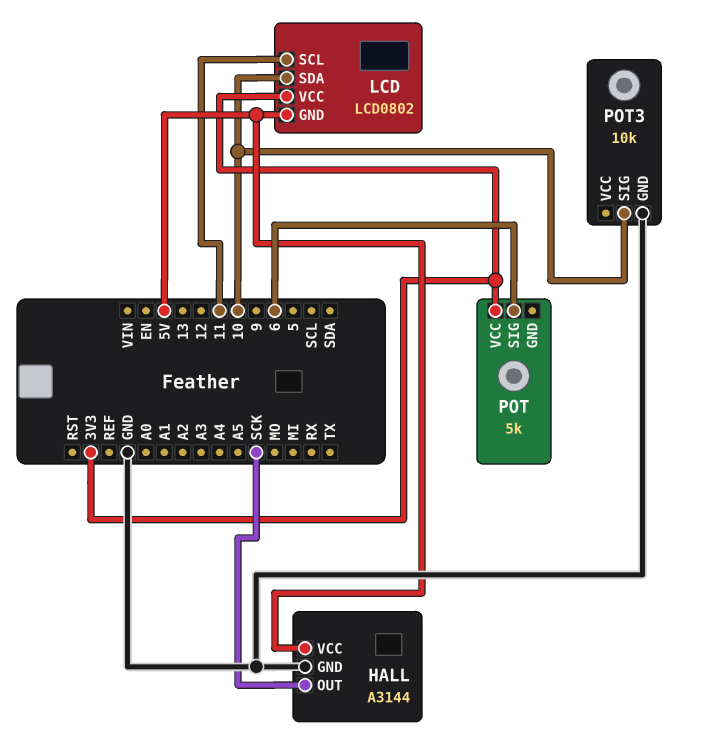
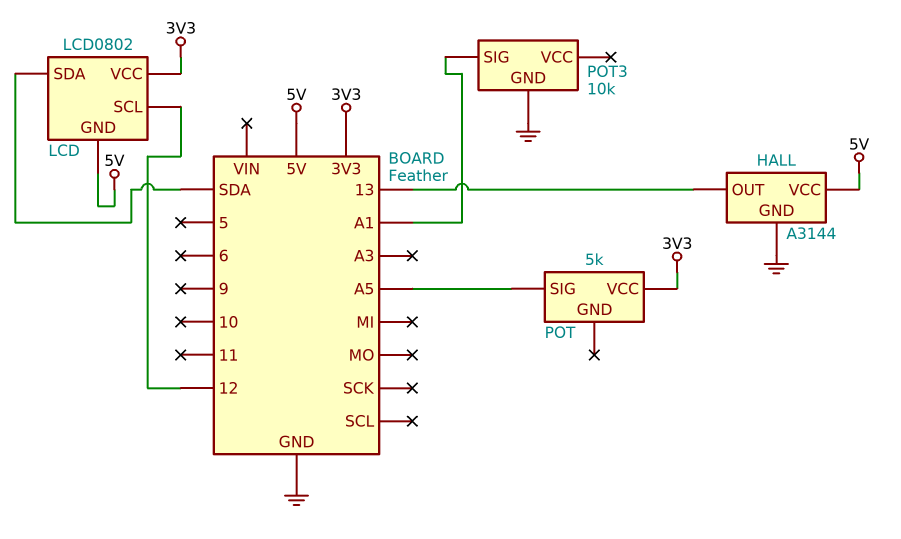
HALL pin OUT: SCK -> 13
LCD pin SCL: 11 -> 12
LCD pin SDA: 10 -> SDA
POT pin SIG: 6 -> A5
POT3 pin SIG: 10 -> A1

